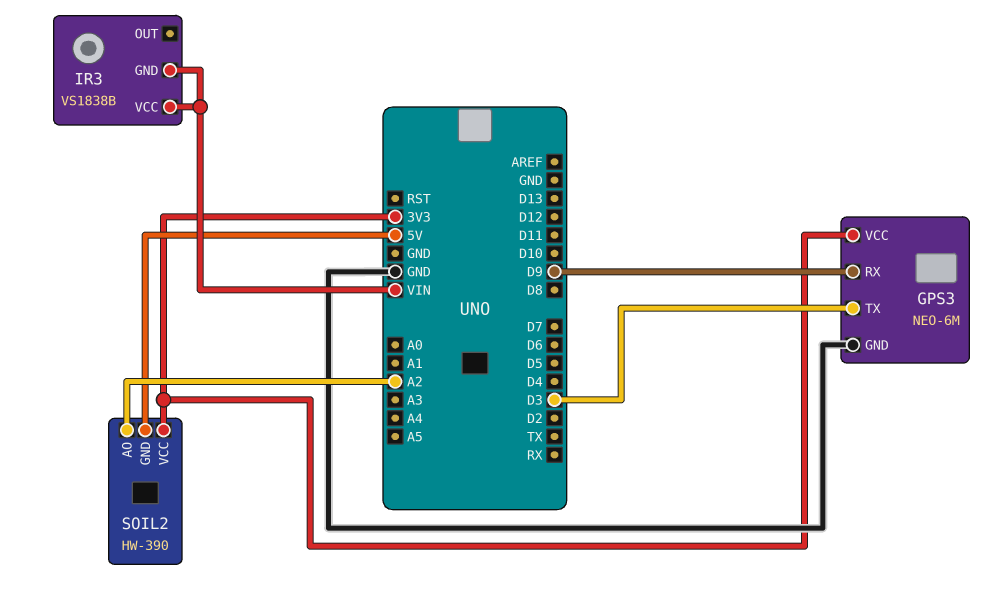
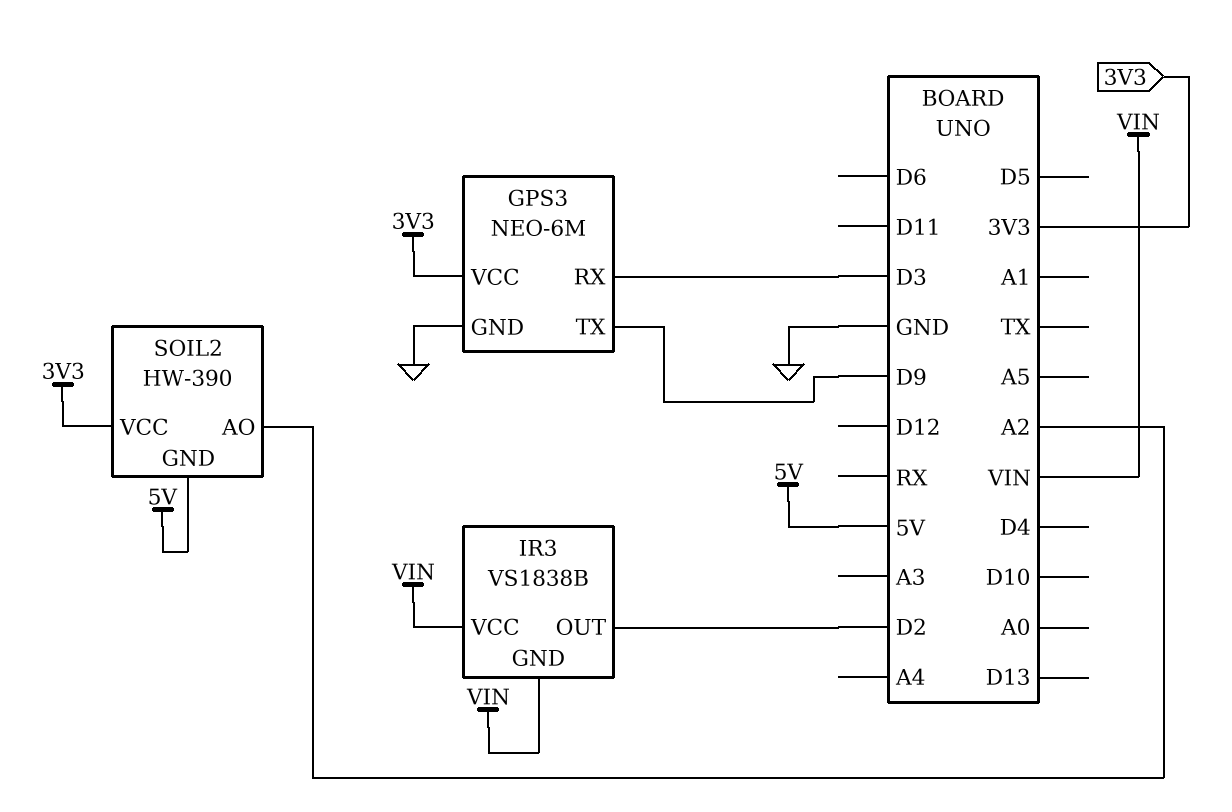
GPS3 pin RX: D9 -> D3
GPS3 pin TX: D3 -> D9
IR3 pin OUT: none -> D2

